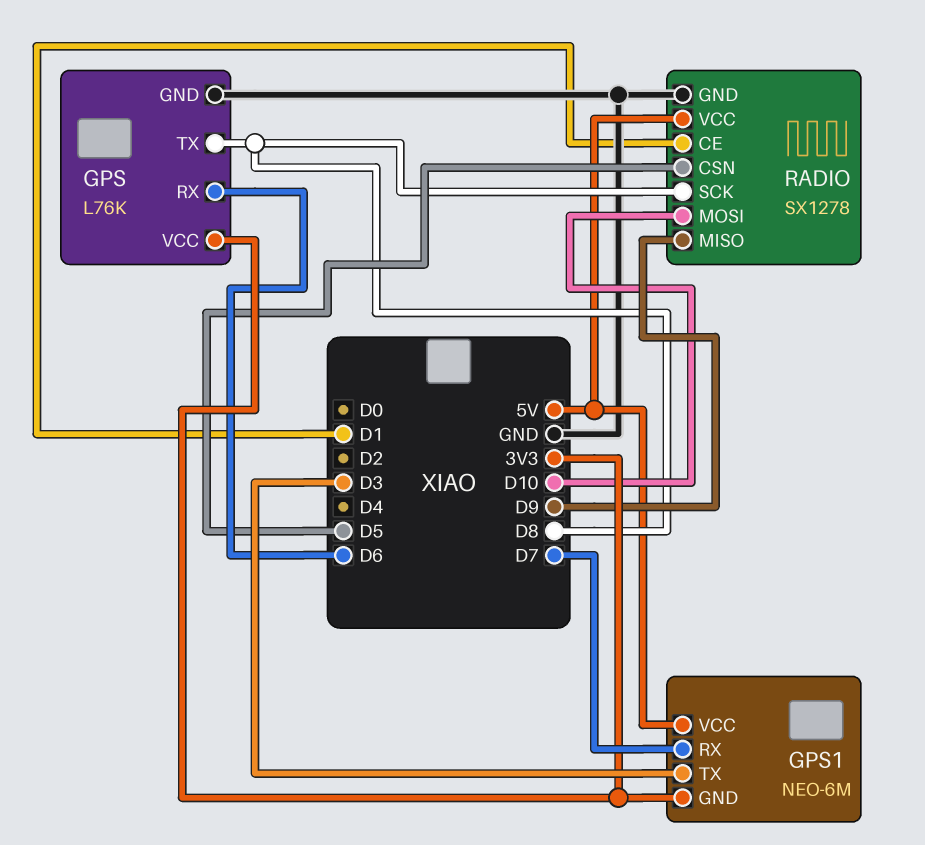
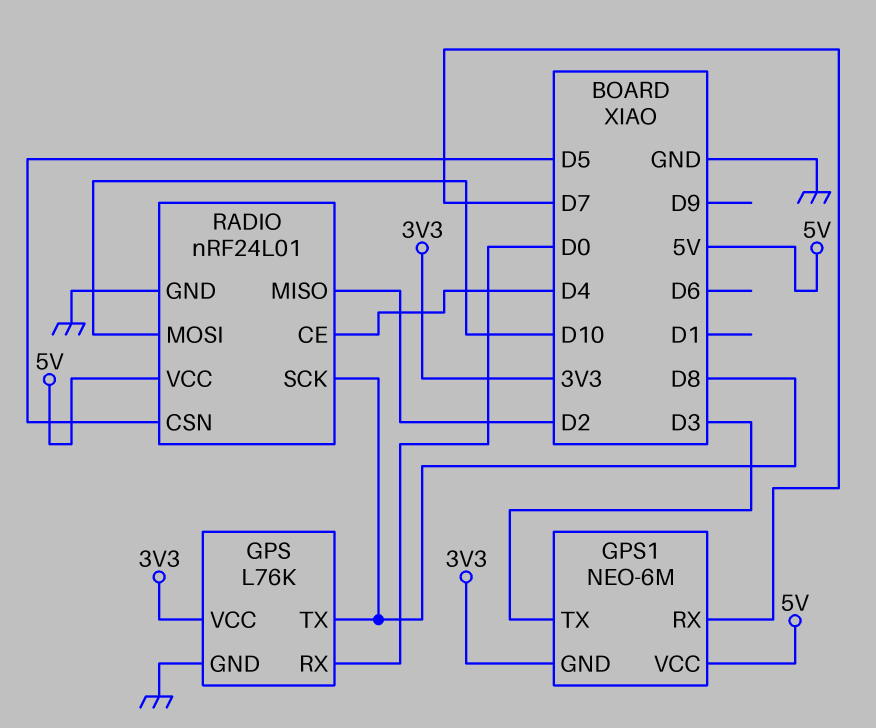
GPS pin RX: D6 -> D0
RADIO: SX1278 -> nRF24L01
RADIO pin CE: D1 -> D4
RADIO pin MISO: D9 -> D2

